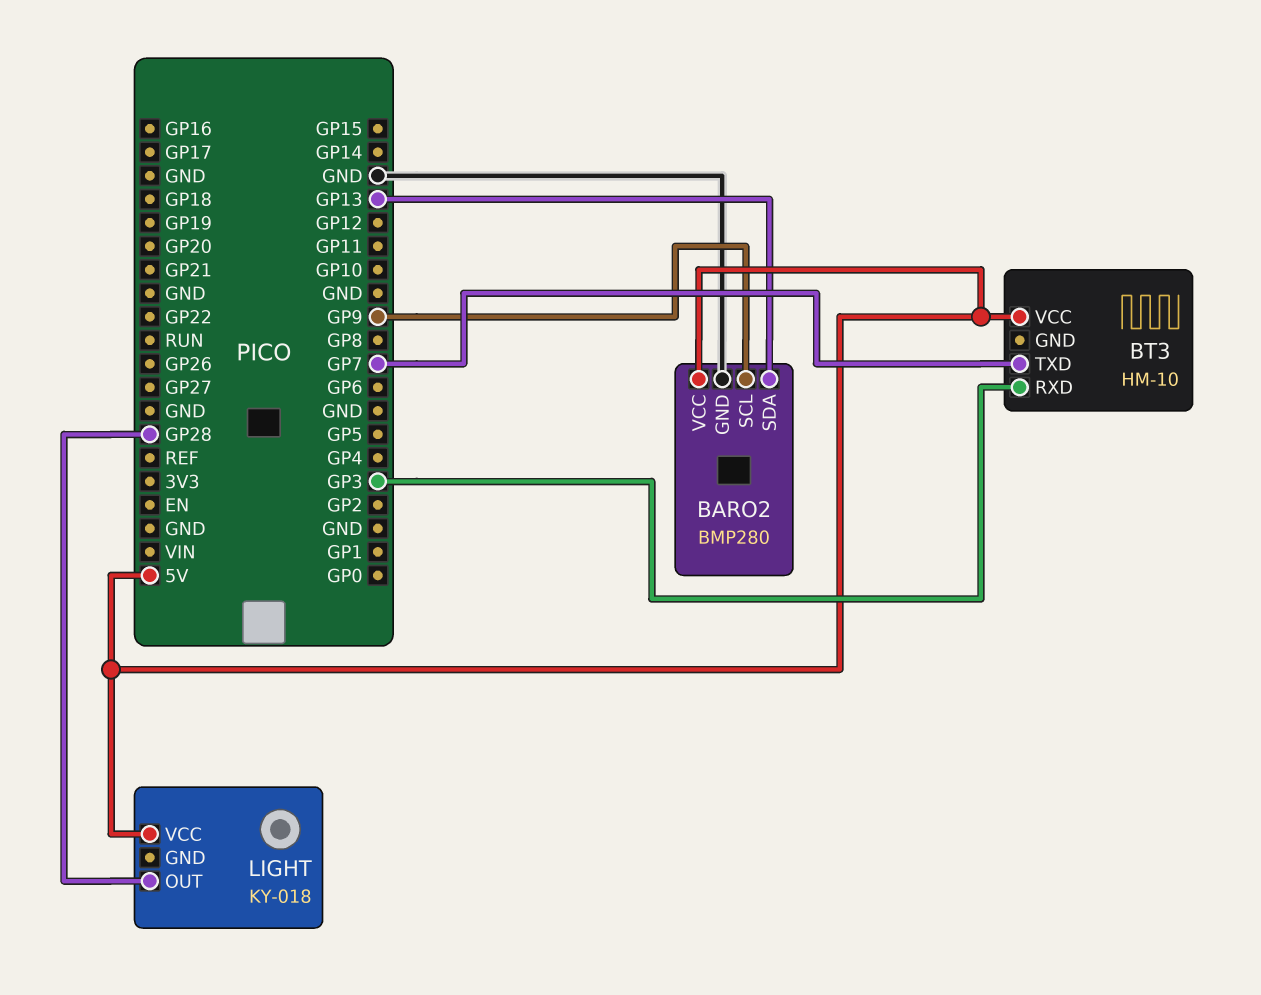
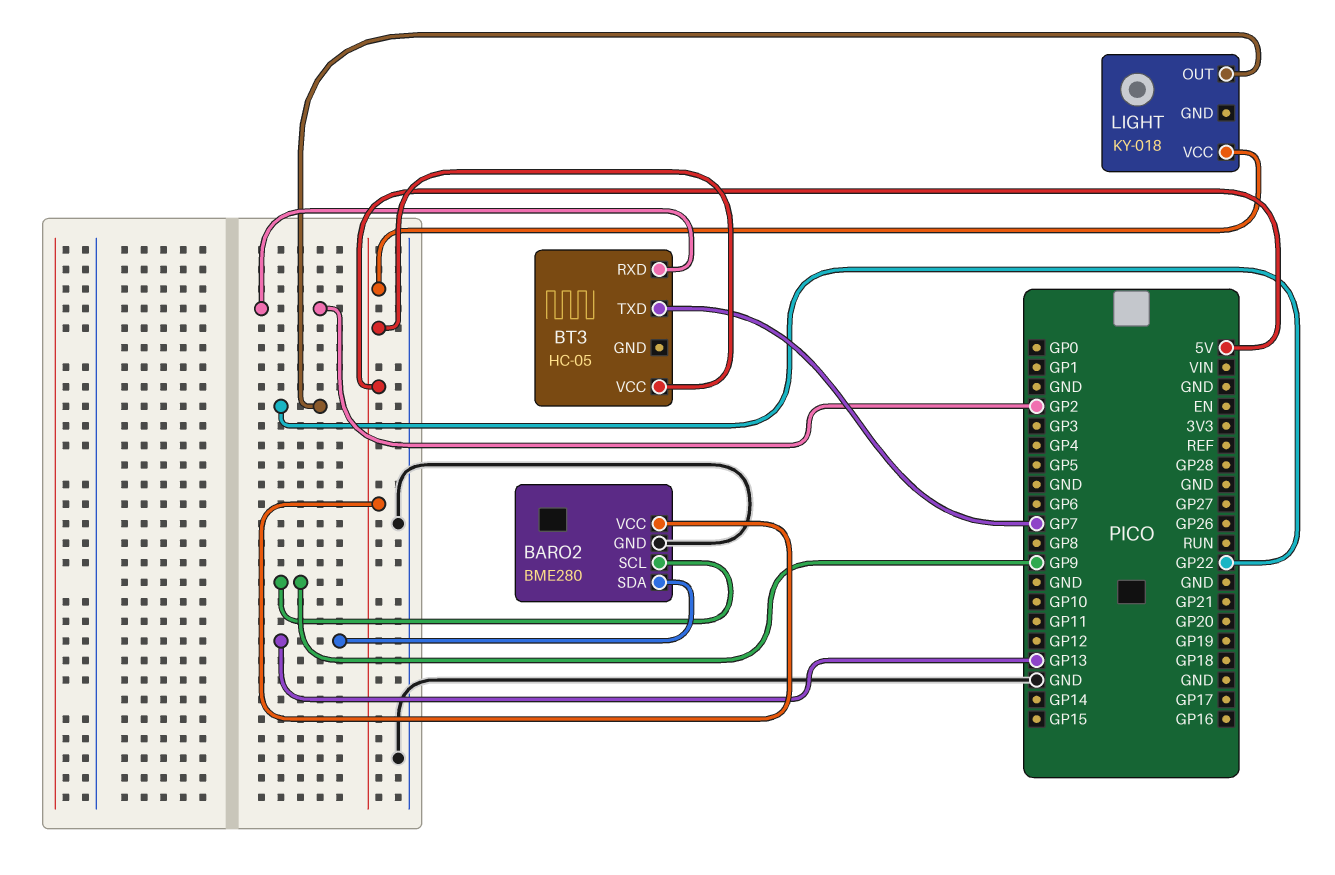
BARO2: BMP280 -> BME280
BT3: HM-10 -> HC-05
BT3 pin RXD: GP3 -> GP2
LIGHT pin OUT: GP28 -> GP22

